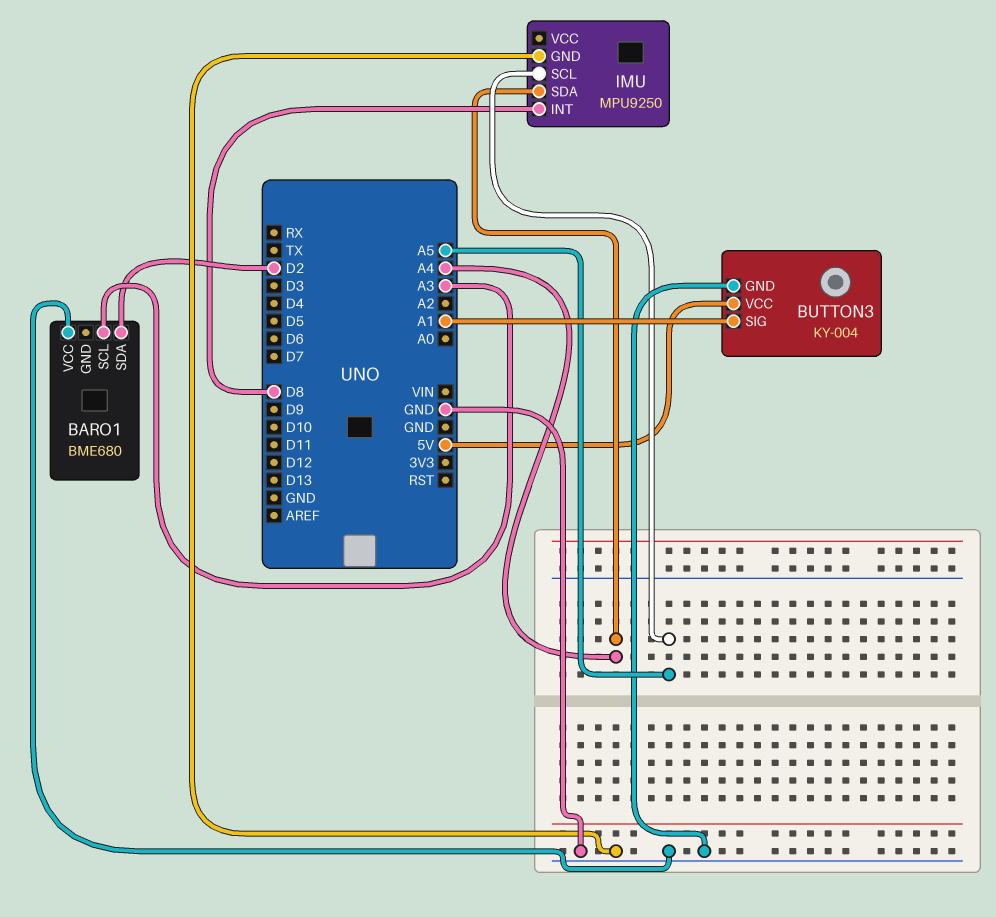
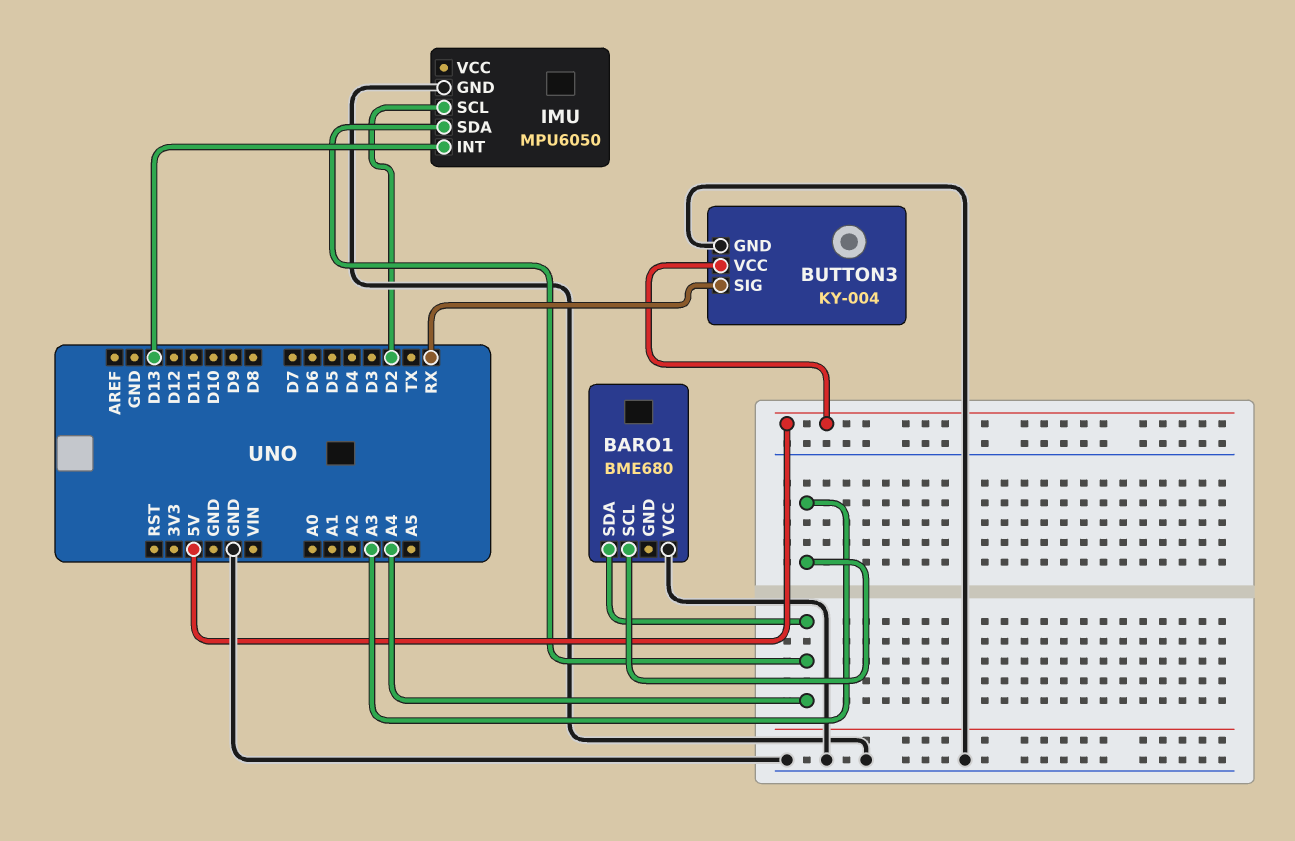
BARO1 pin SDA: D2 -> A4
BUTTON3 pin SIG: A1 -> RX
IMU: MPU9250 -> MPU6050
IMU pin INT: D8 -> D13
IMU pin SCL: A5 -> D2

